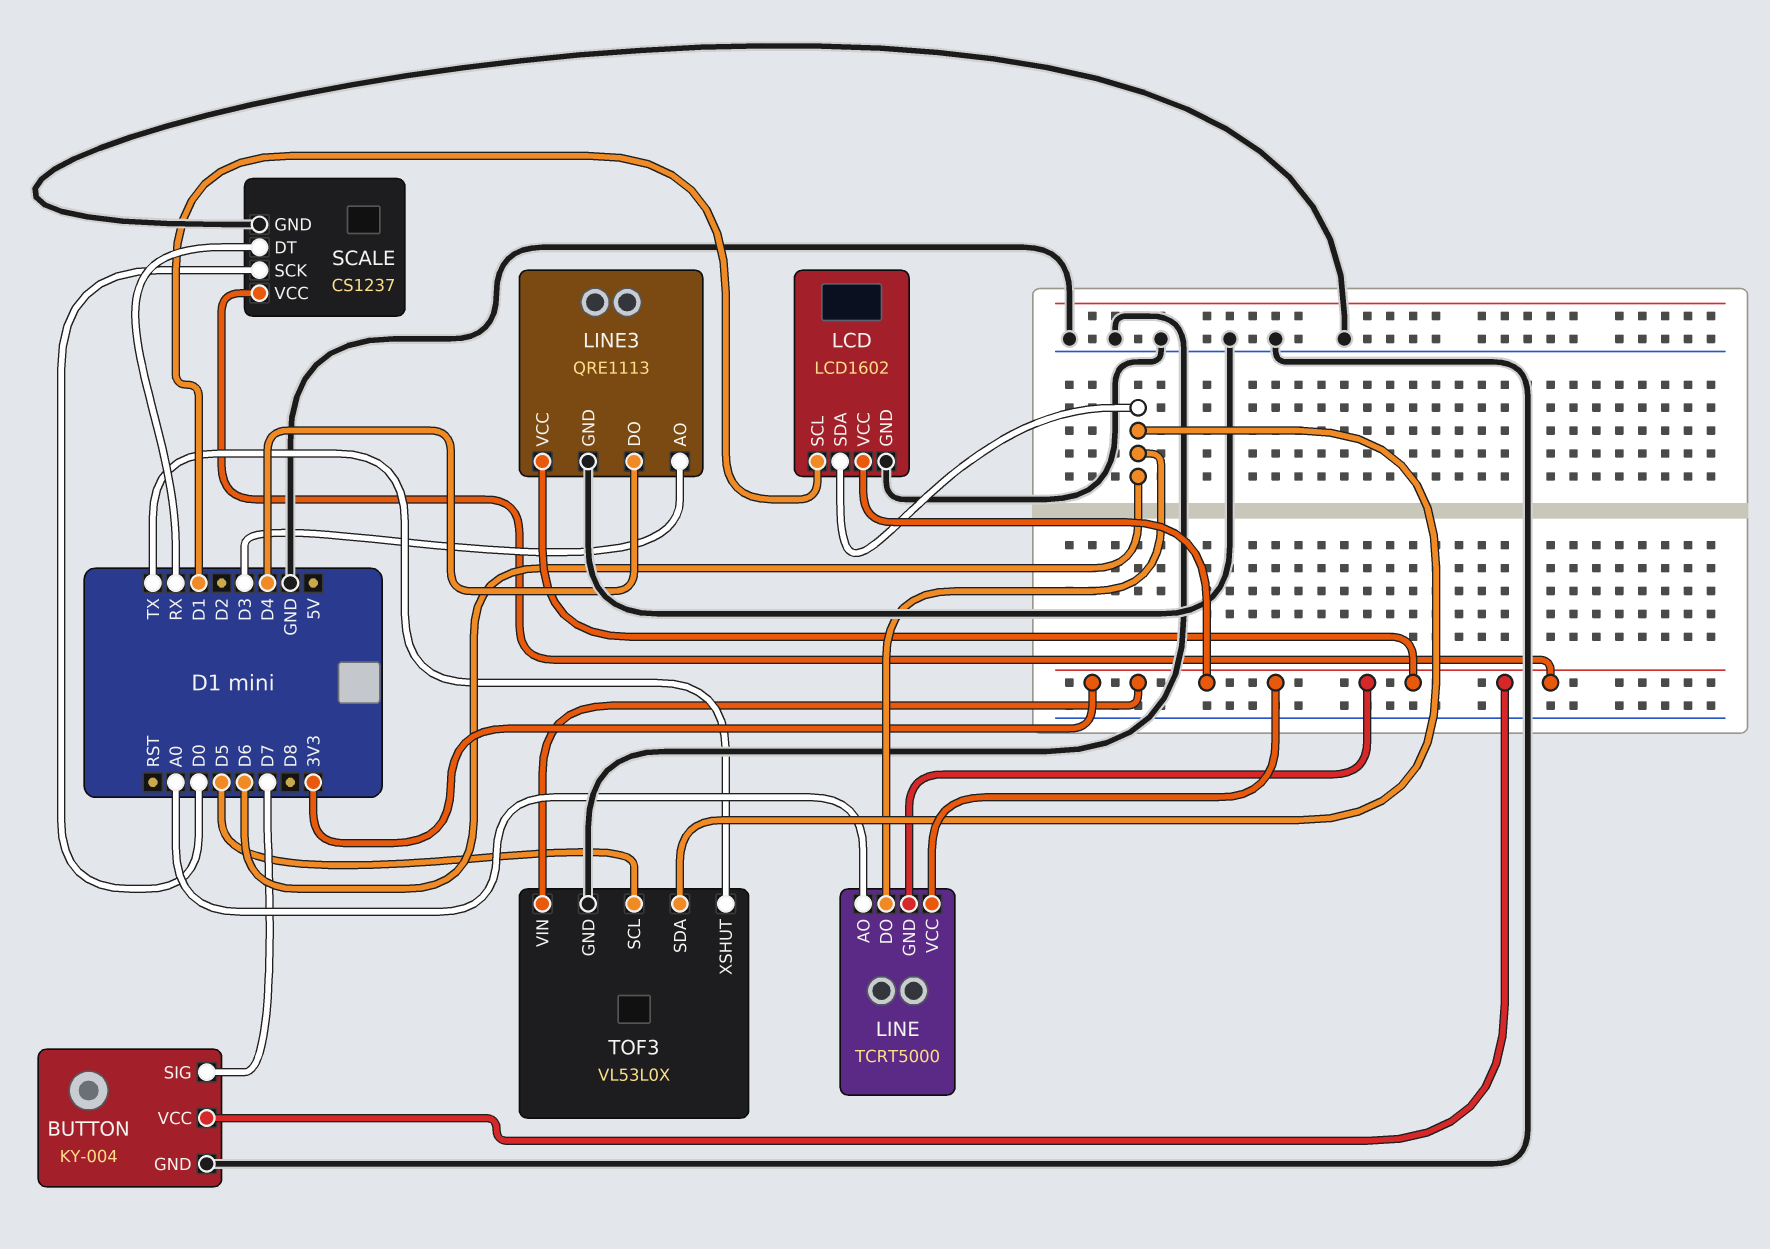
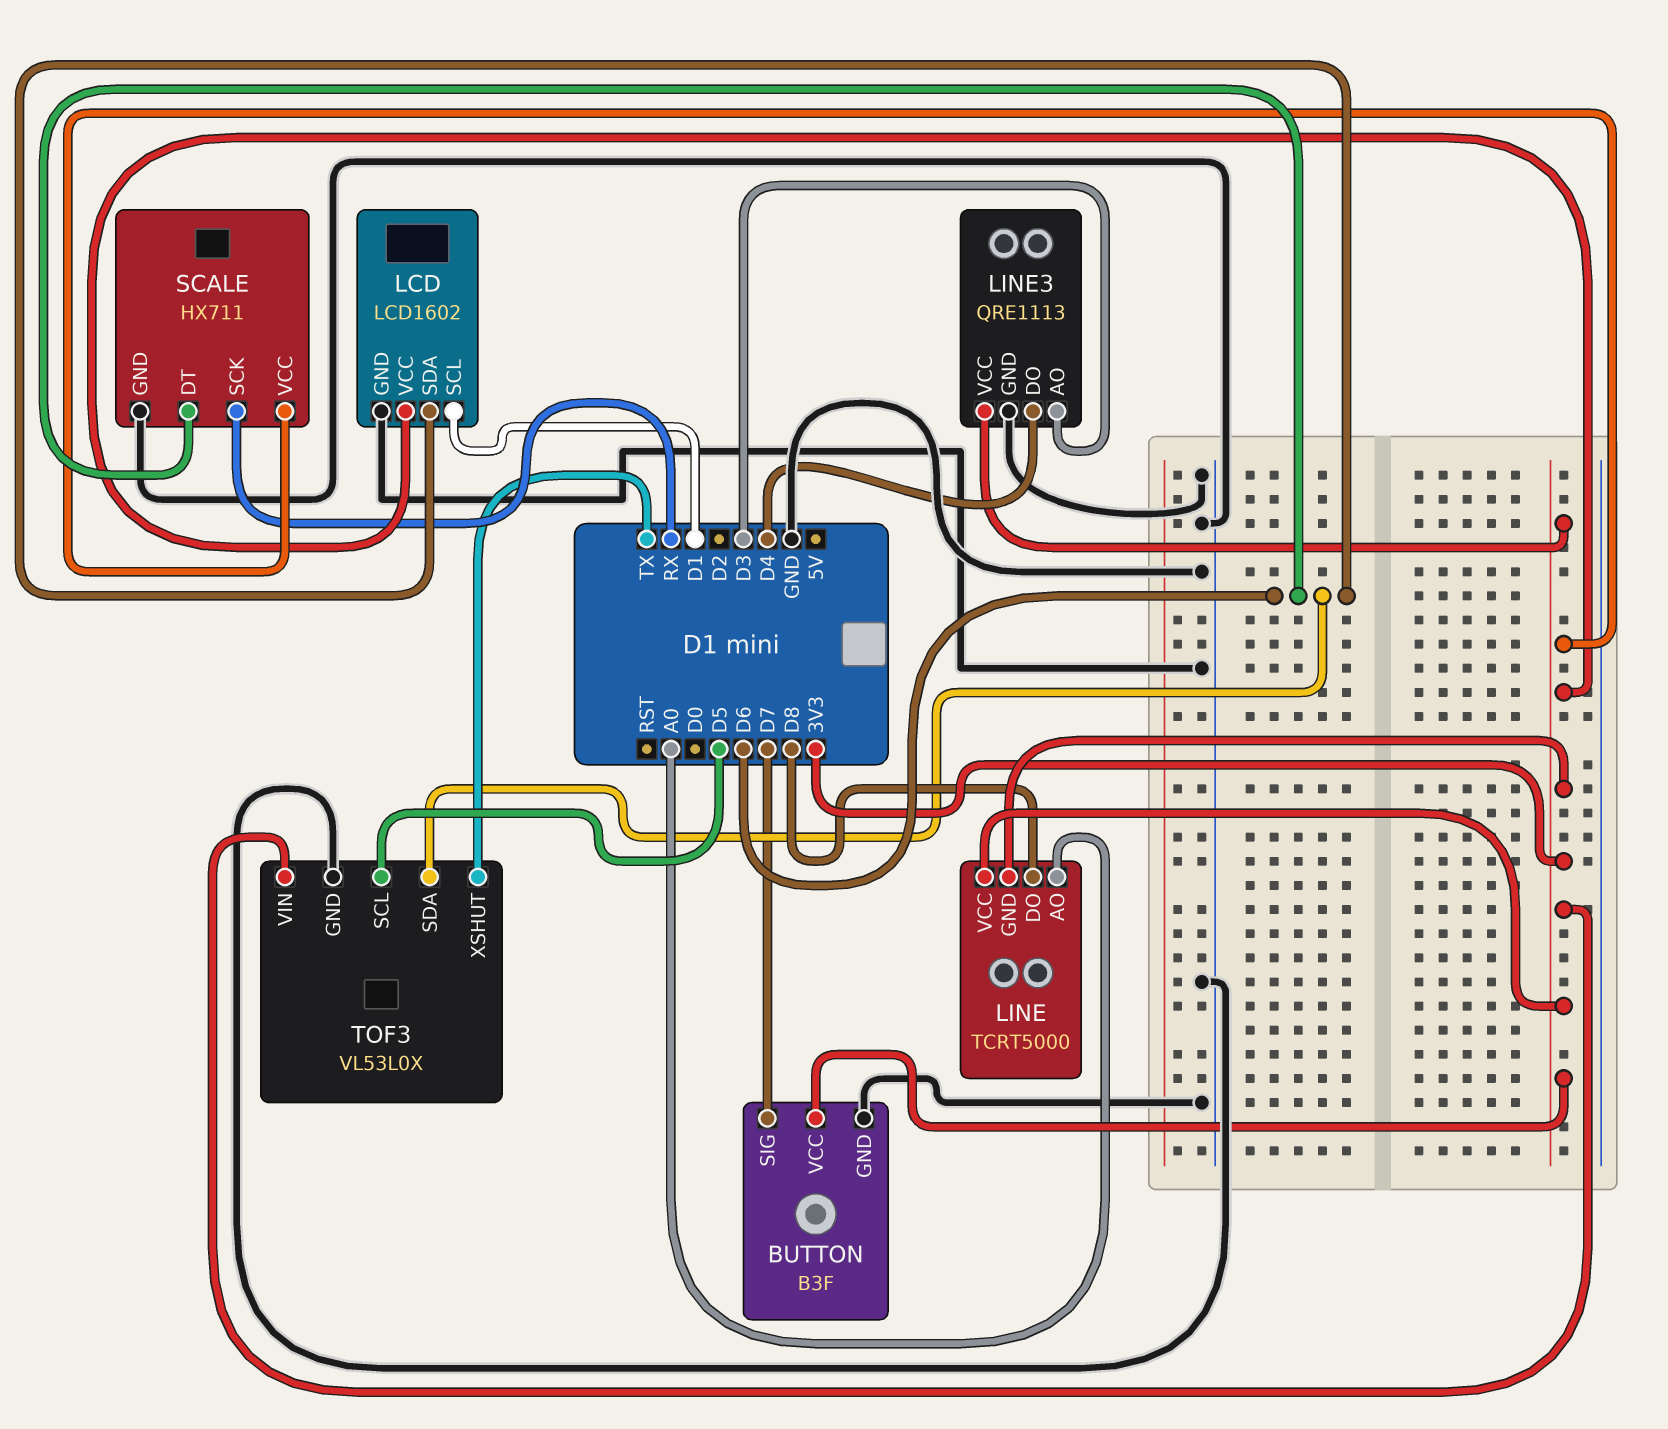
BUTTON: KY-004 -> B3F
LINE pin DO: D6 -> D8
SCALE: CS1237 -> HX711
SCALE pin DT: RX -> D6
SCALE pin SCK: D0 -> RX

